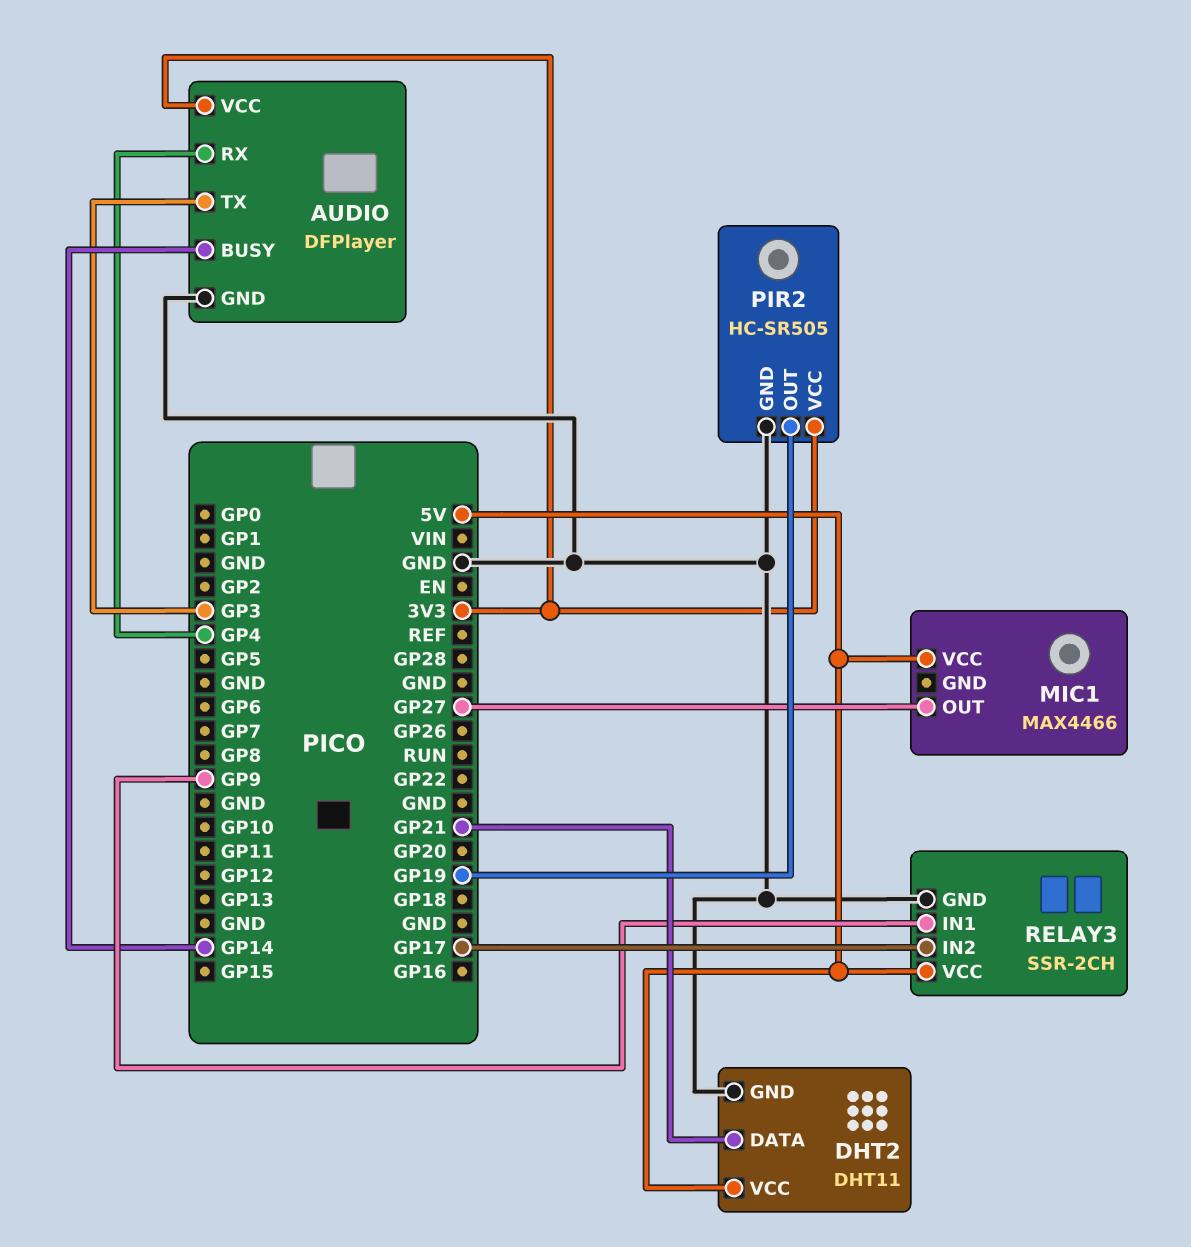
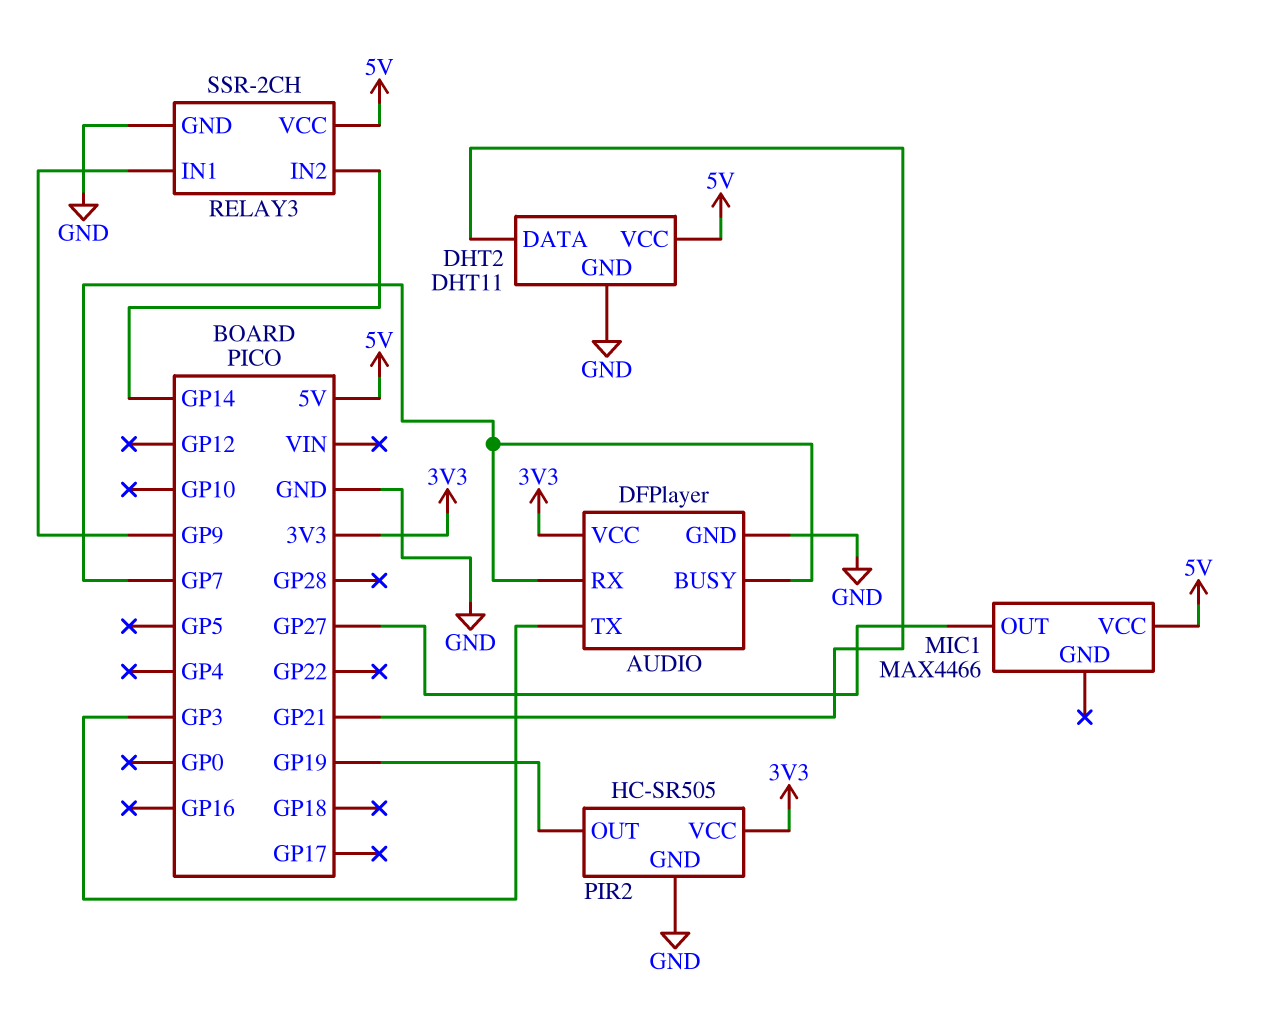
AUDIO pin BUSY: GP14 -> GP7
AUDIO pin RX: GP4 -> GP7
RELAY3 pin IN2: GP17 -> GP14

